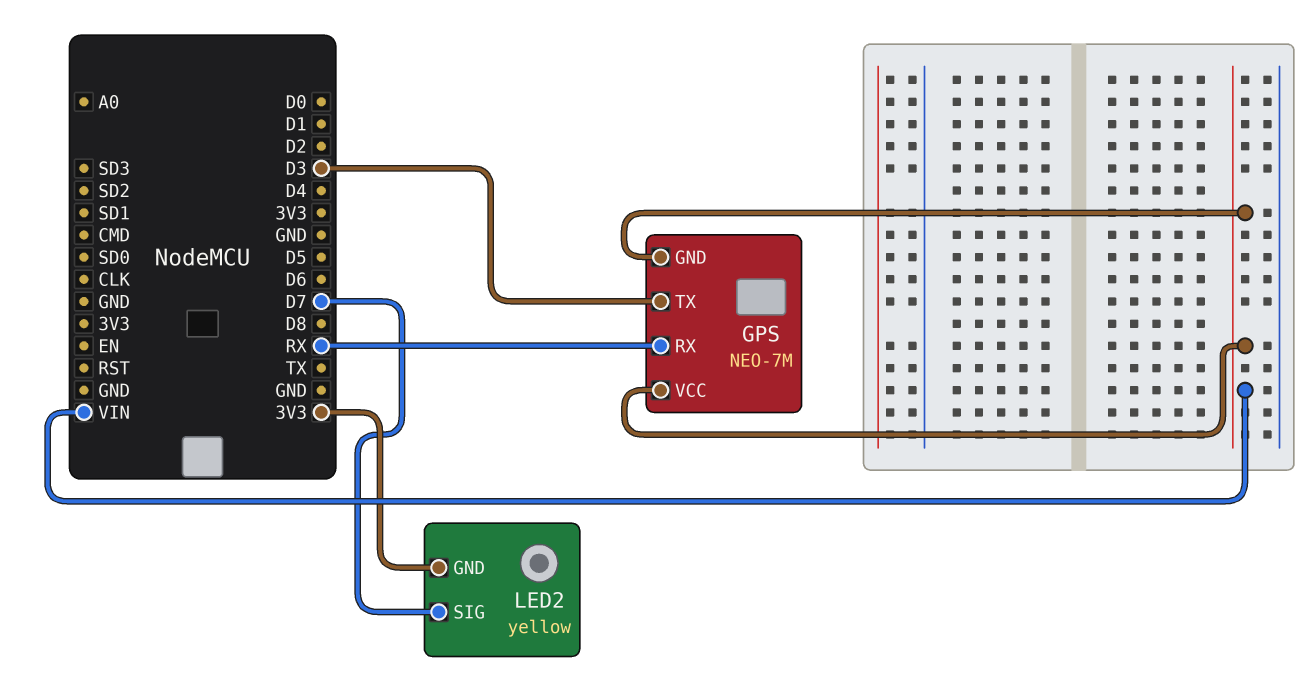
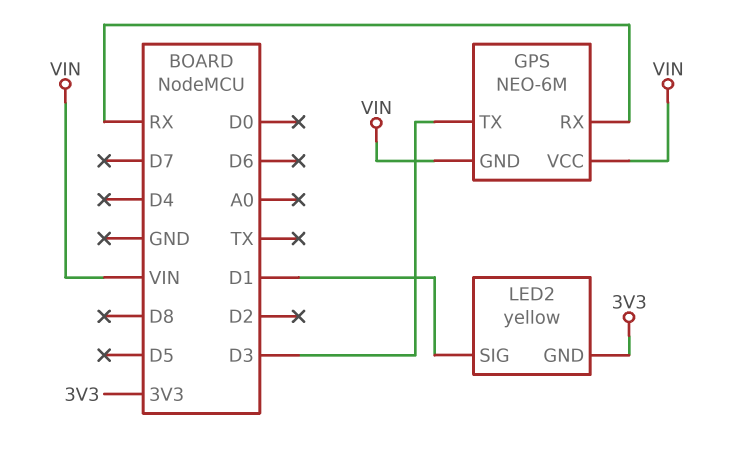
GPS: NEO-7M -> NEO-6M
LED2 pin SIG: D7 -> D1

